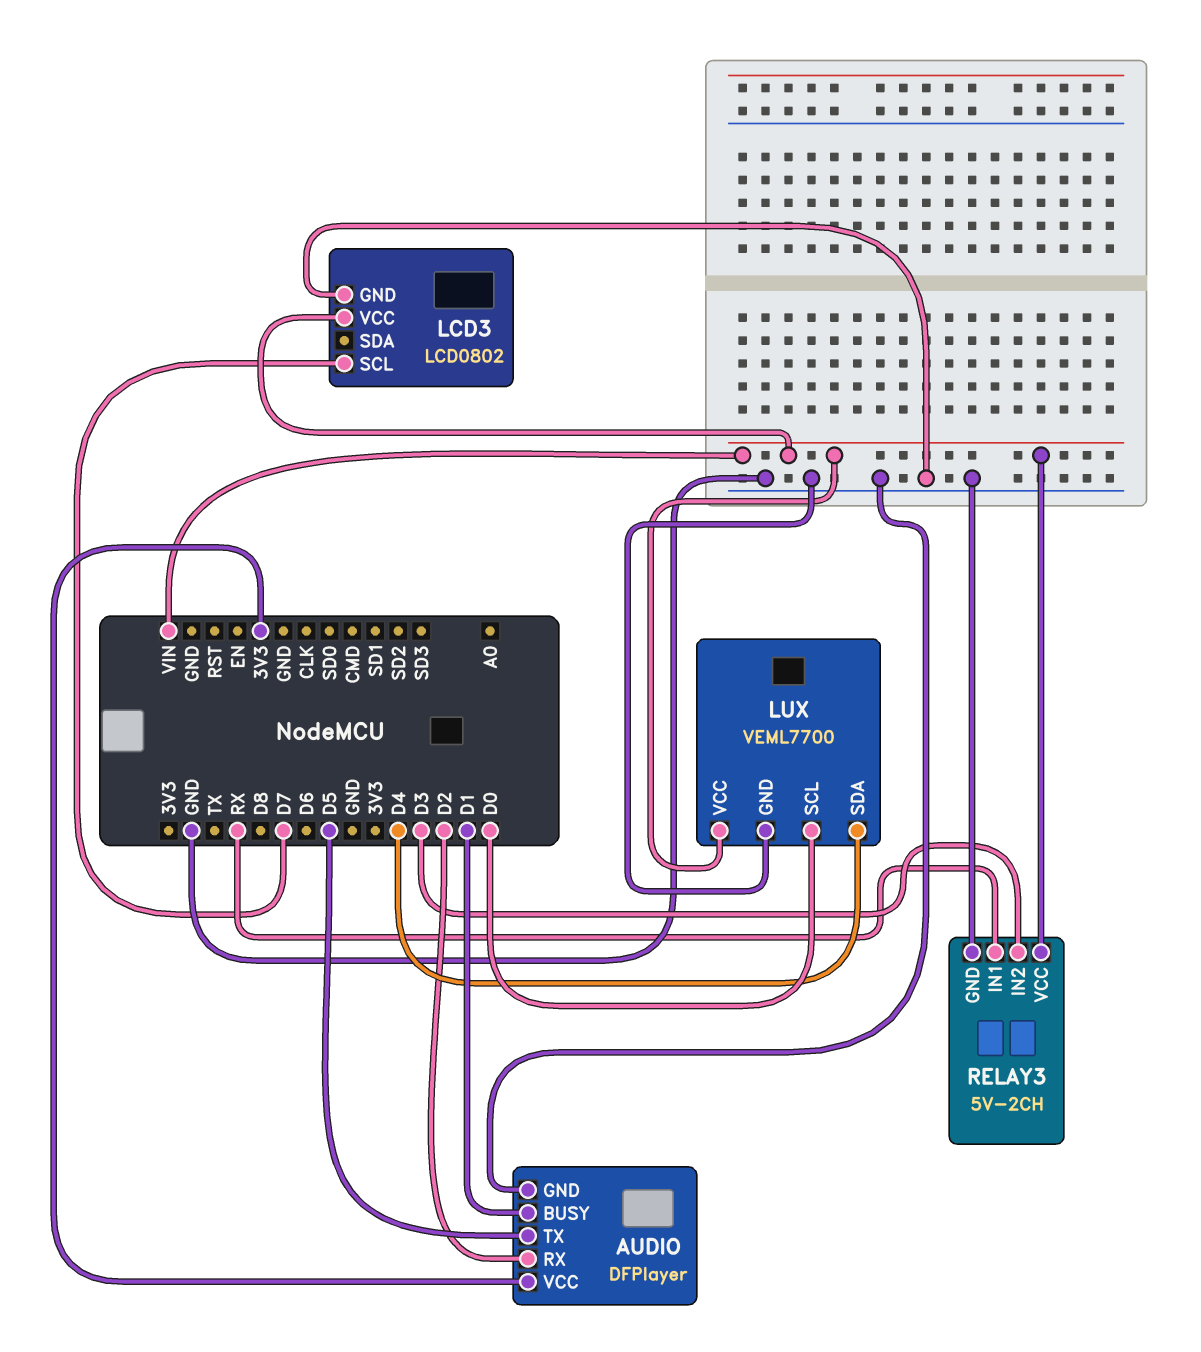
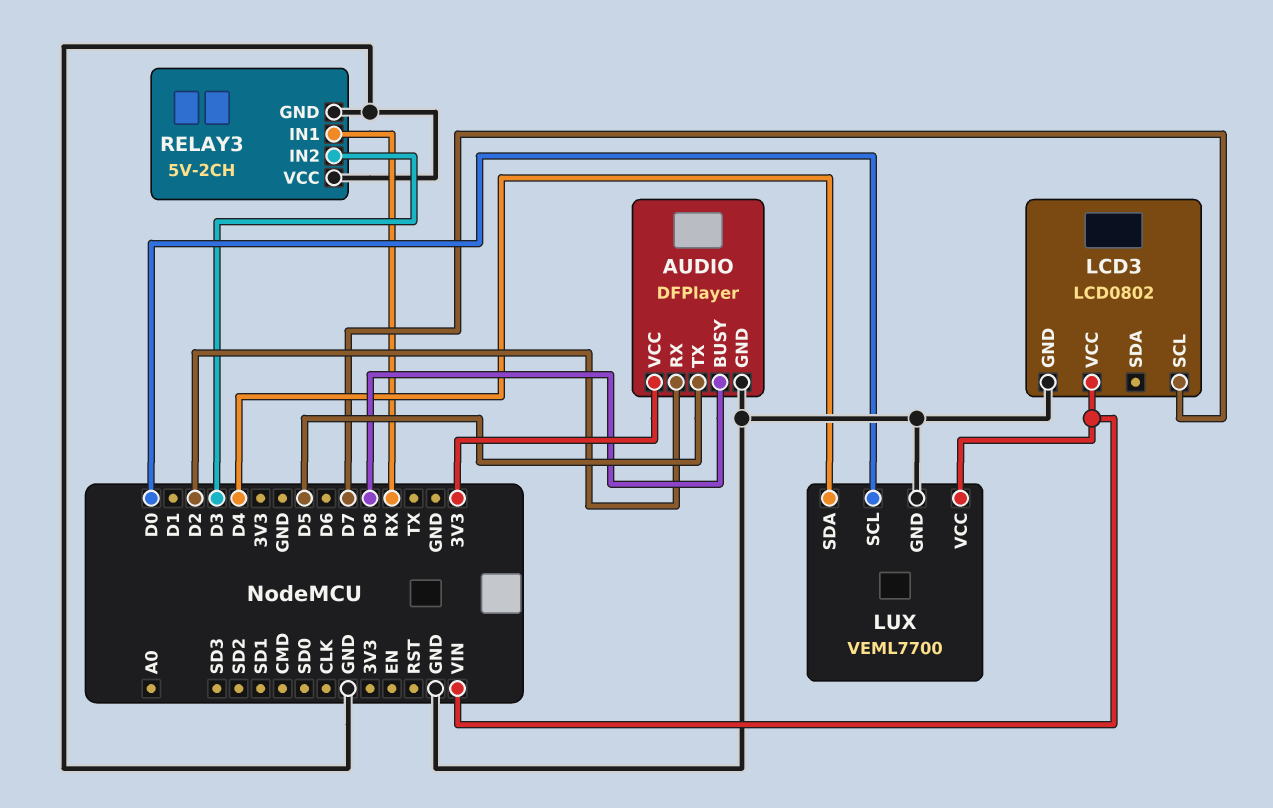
AUDIO pin BUSY: D1 -> D8
RELAY3 pin VCC: VIN -> GND

